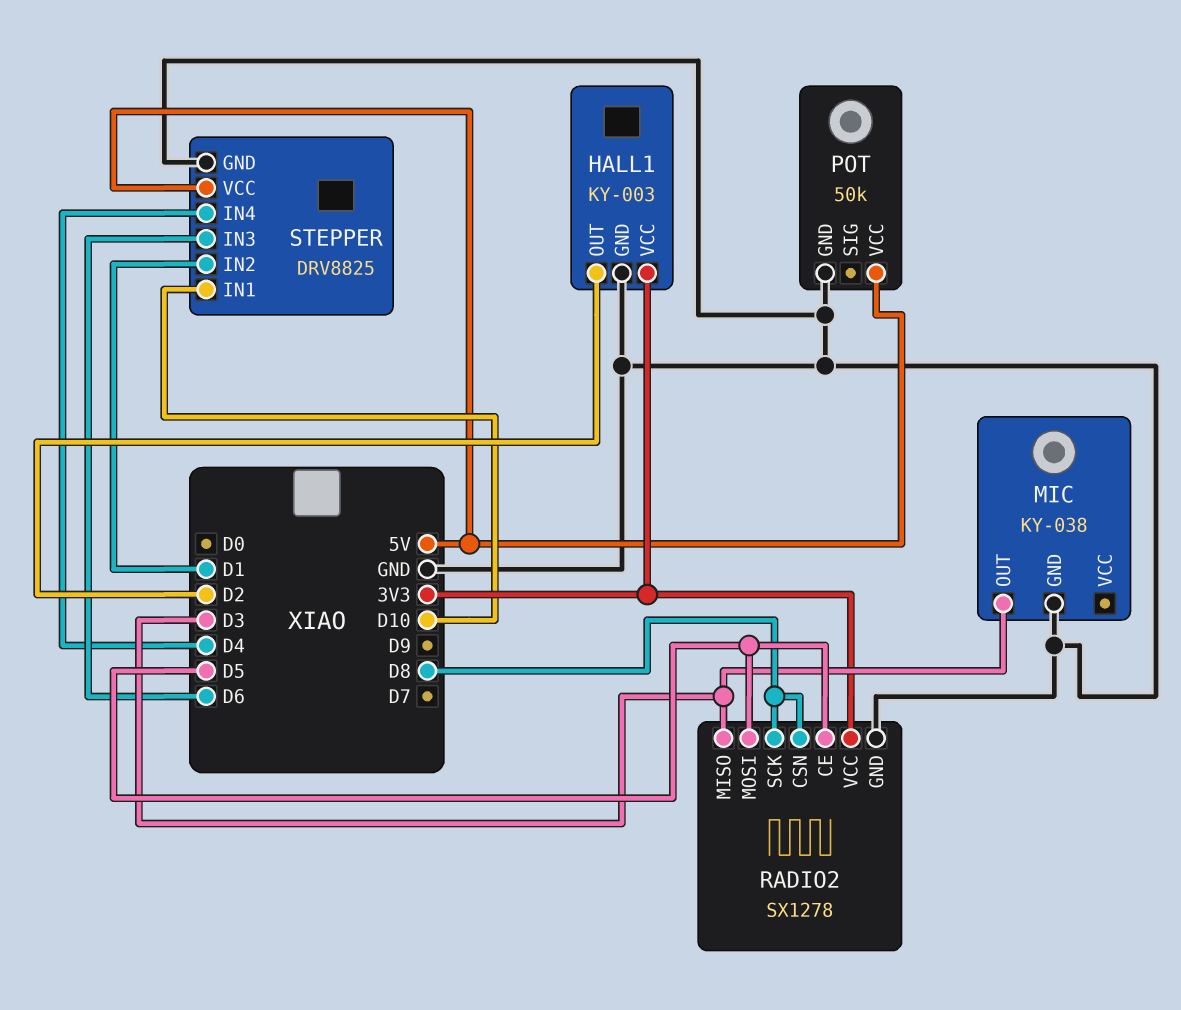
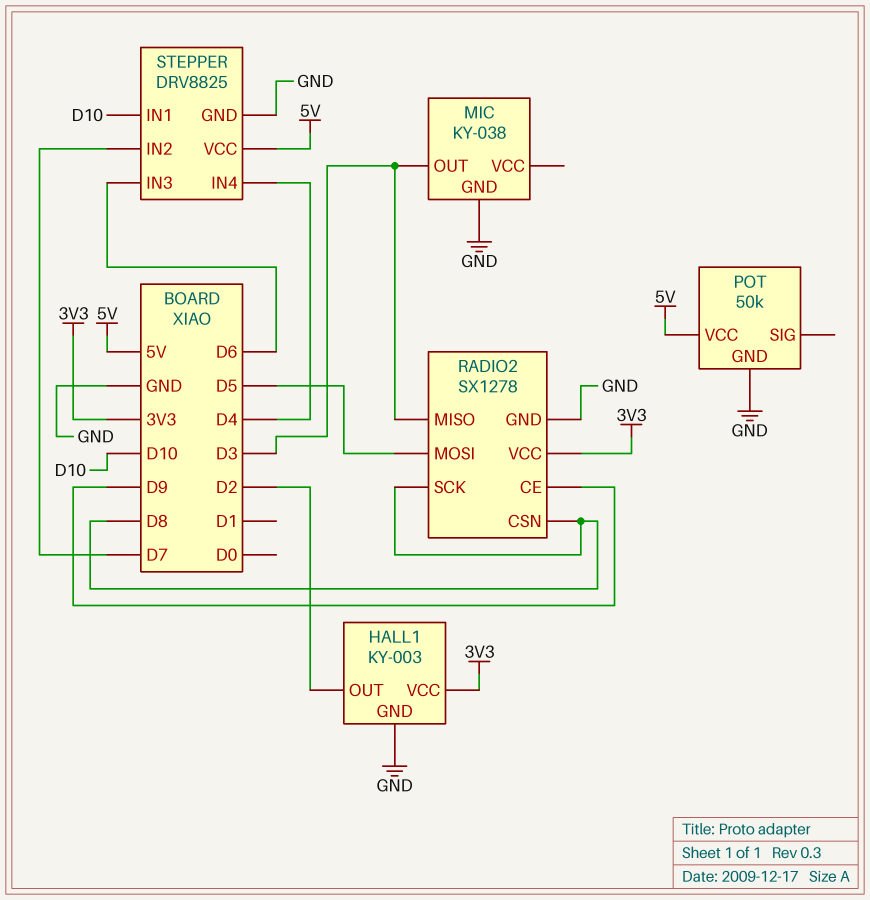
RADIO2 pin CE: D5 -> D9
STEPPER pin IN2: D1 -> D7

